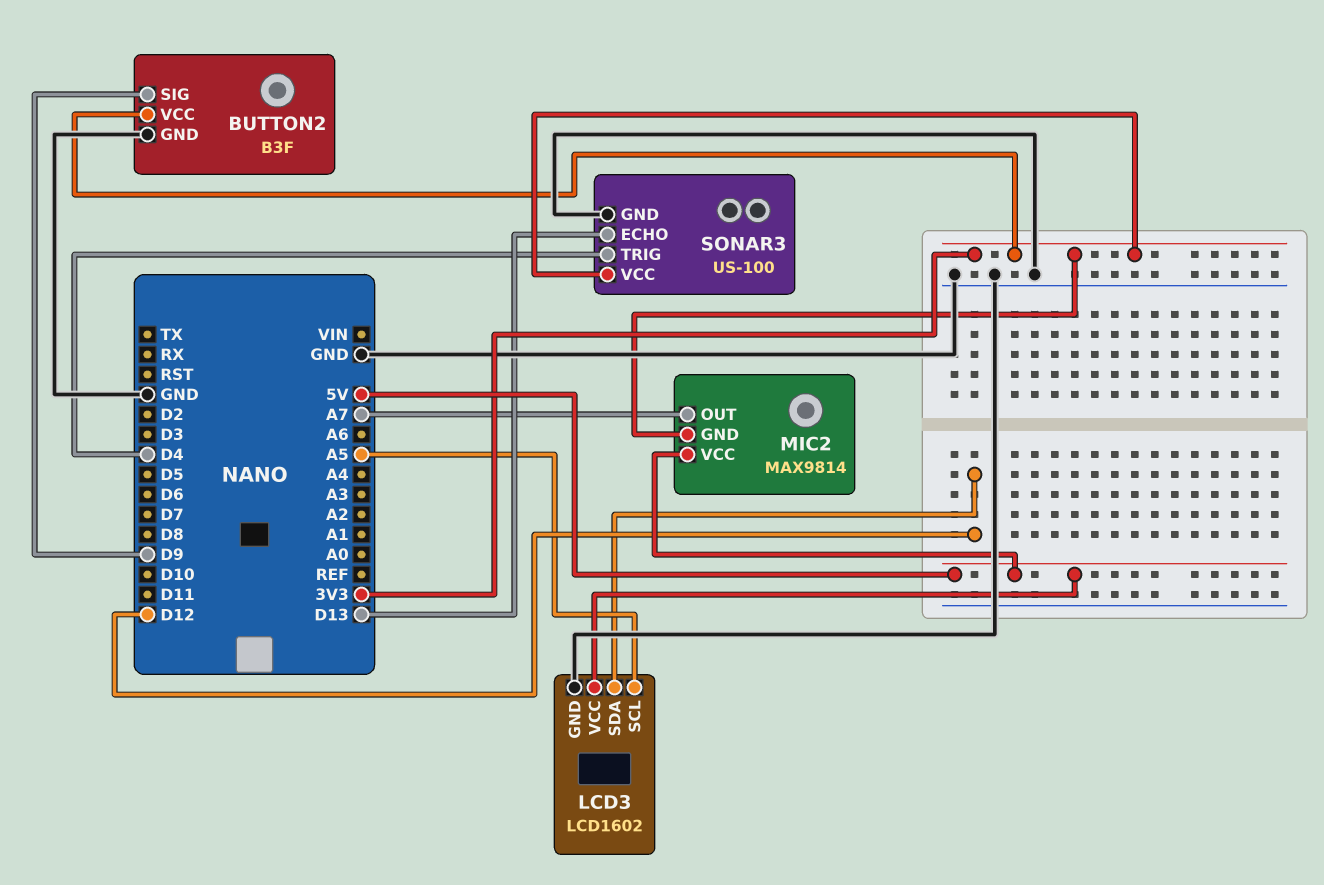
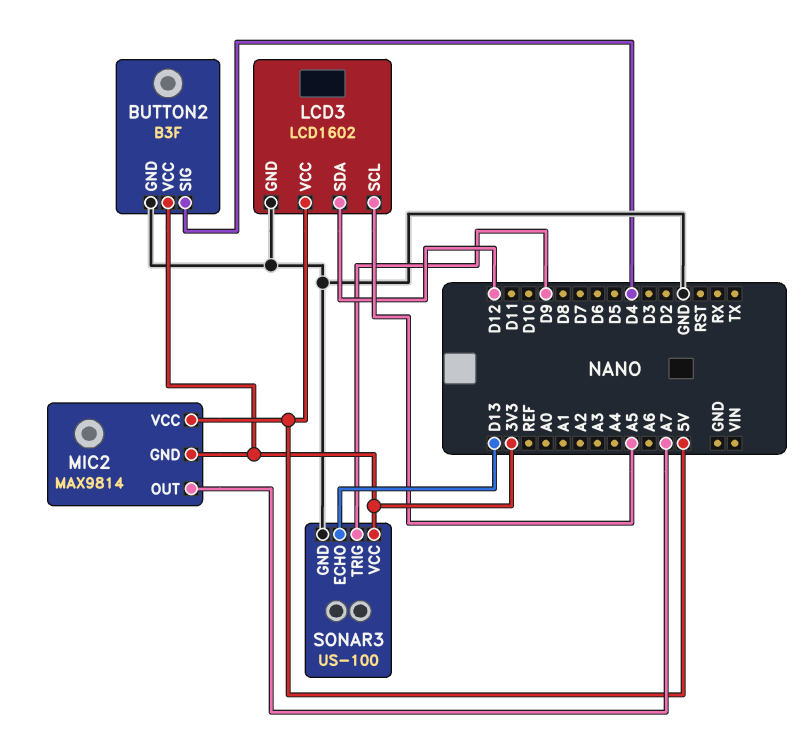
BUTTON2 pin SIG: D9 -> D4
SONAR3 pin TRIG: D4 -> D9

